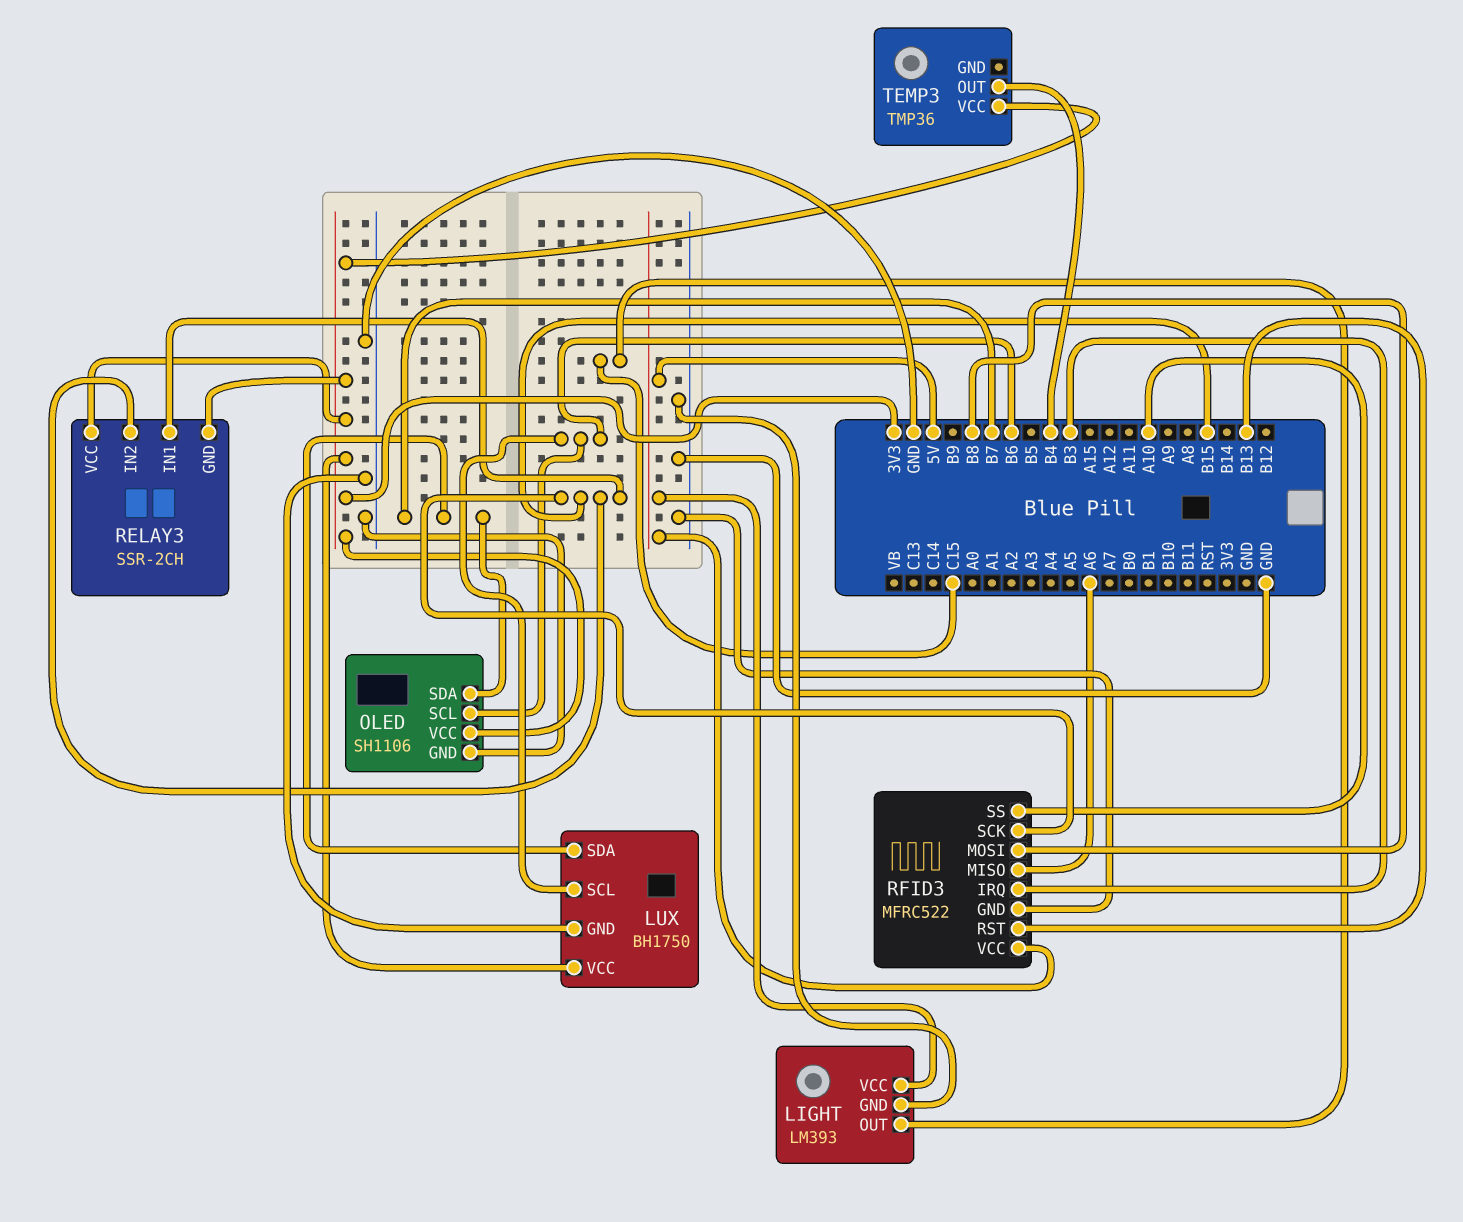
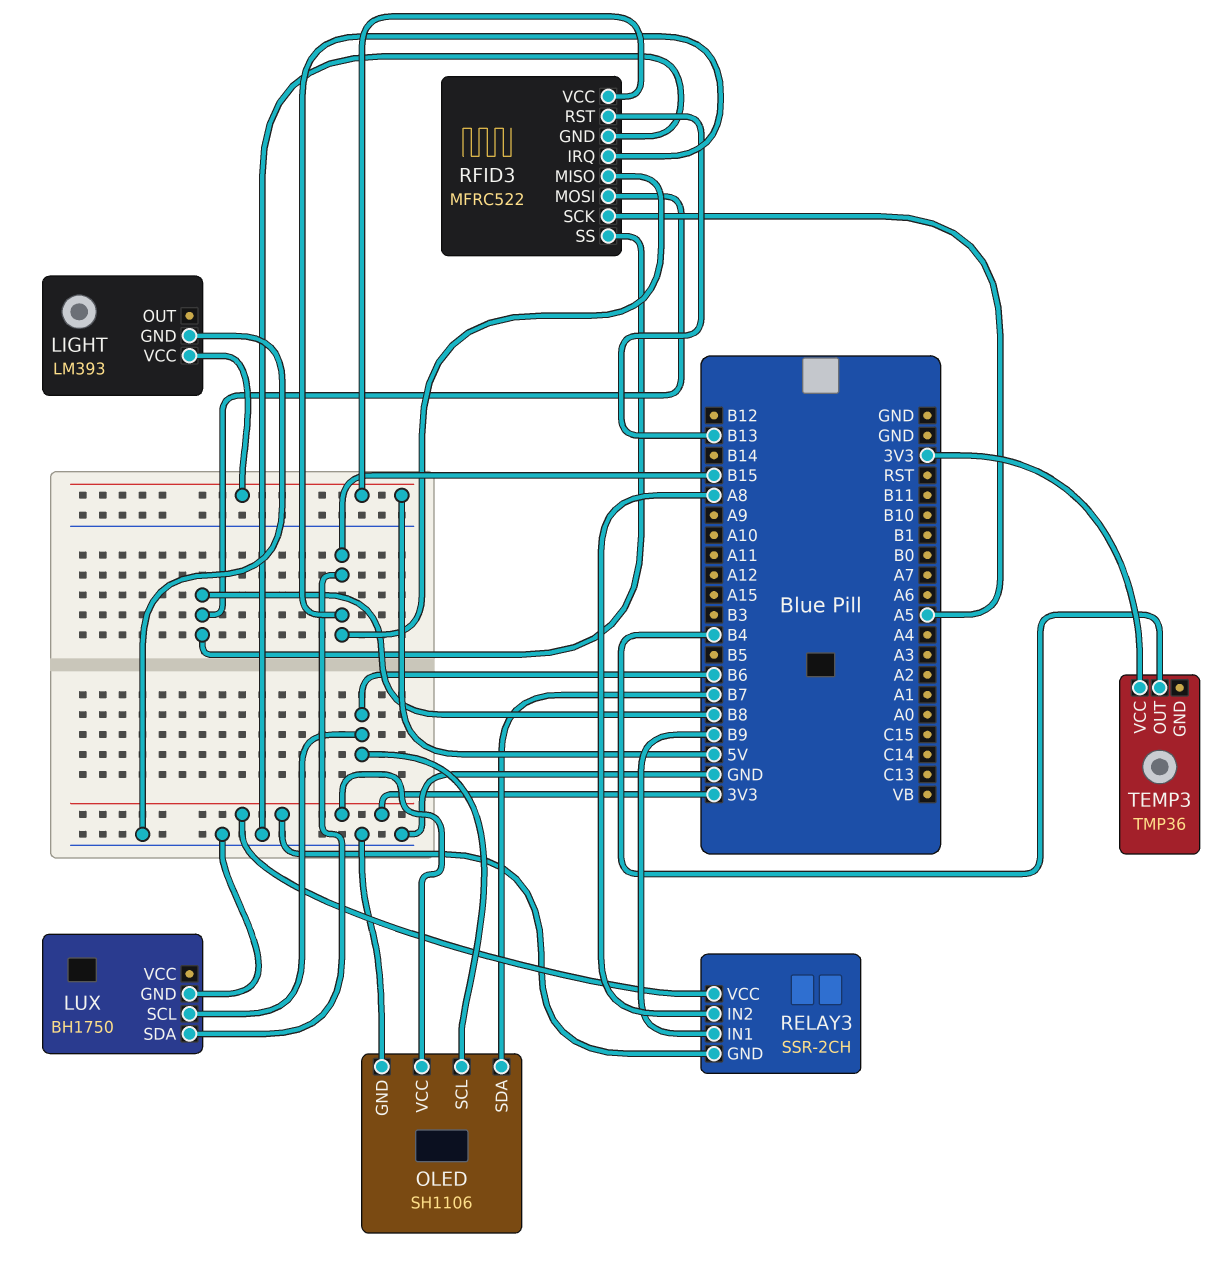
LIGHT pin OUT: C15 -> none
LUX pin SDA: B7 -> B15
LUX pin VCC: 3V3 -> none
RELAY3 pin IN1: B15 -> B9
RELAY3 pin IN2: B15 -> A8
RFID3 pin IRQ: B3 -> B15
RFID3 pin MISO: A6 -> B15
RFID3 pin SCK: B15 -> A5
RFID3 pin SS: A10 -> B8

